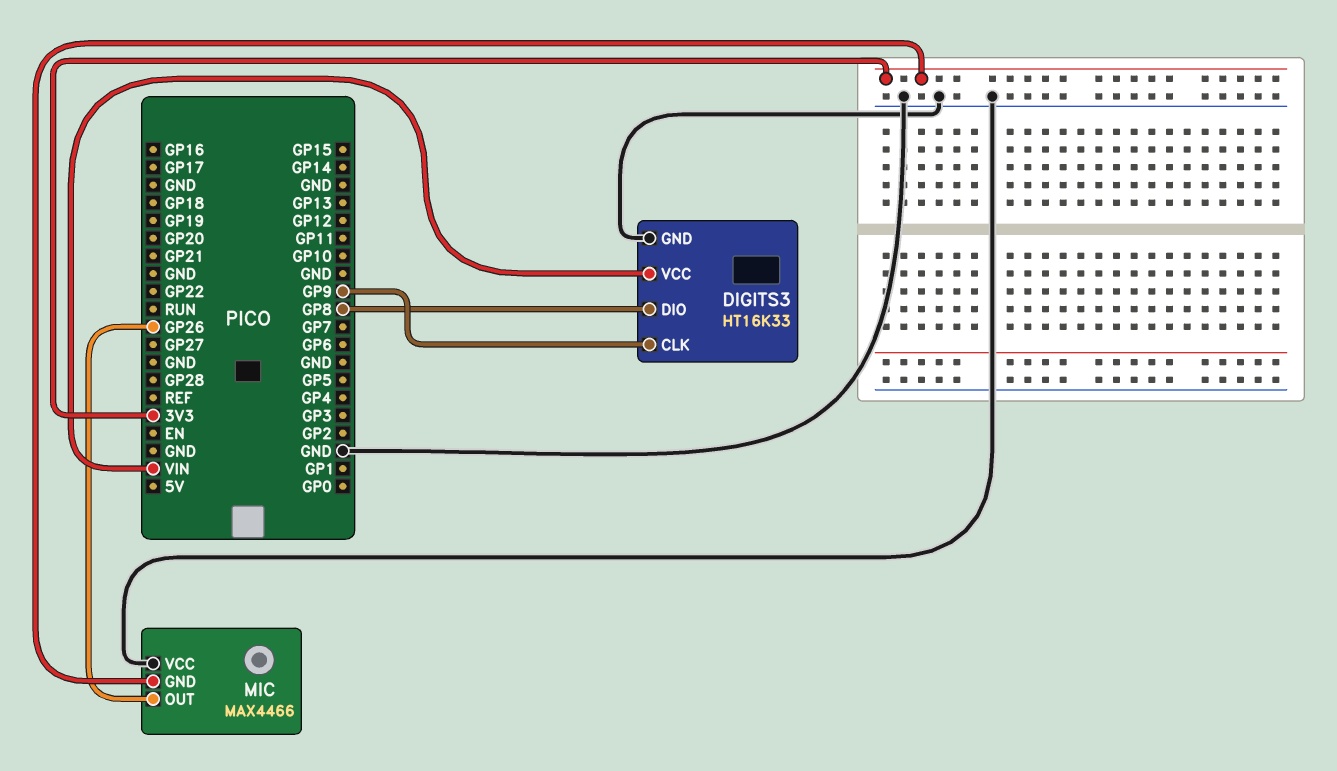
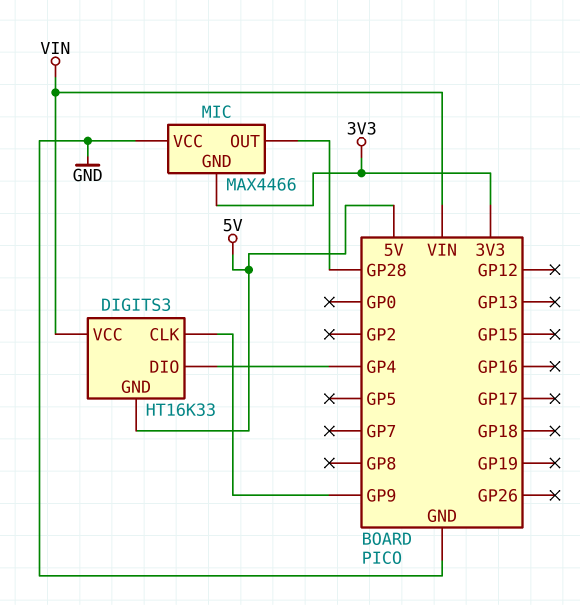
DIGITS3 pin DIO: GP8 -> GP4
DIGITS3 pin GND: GND -> 5V
MIC pin OUT: GP26 -> GP28

